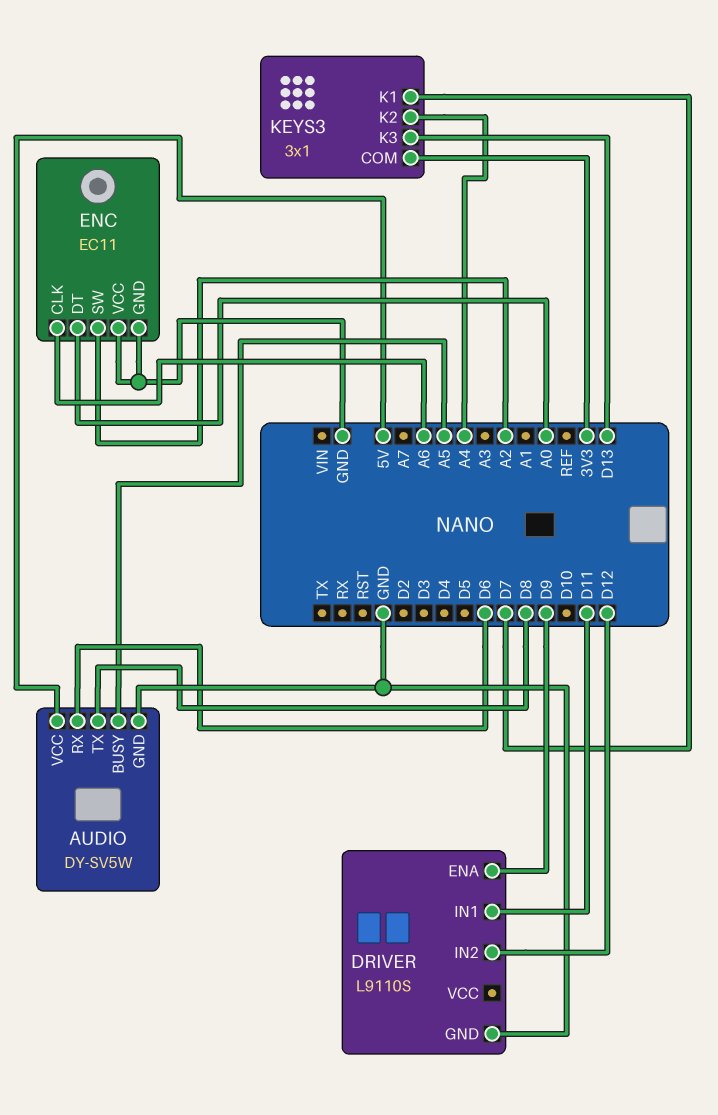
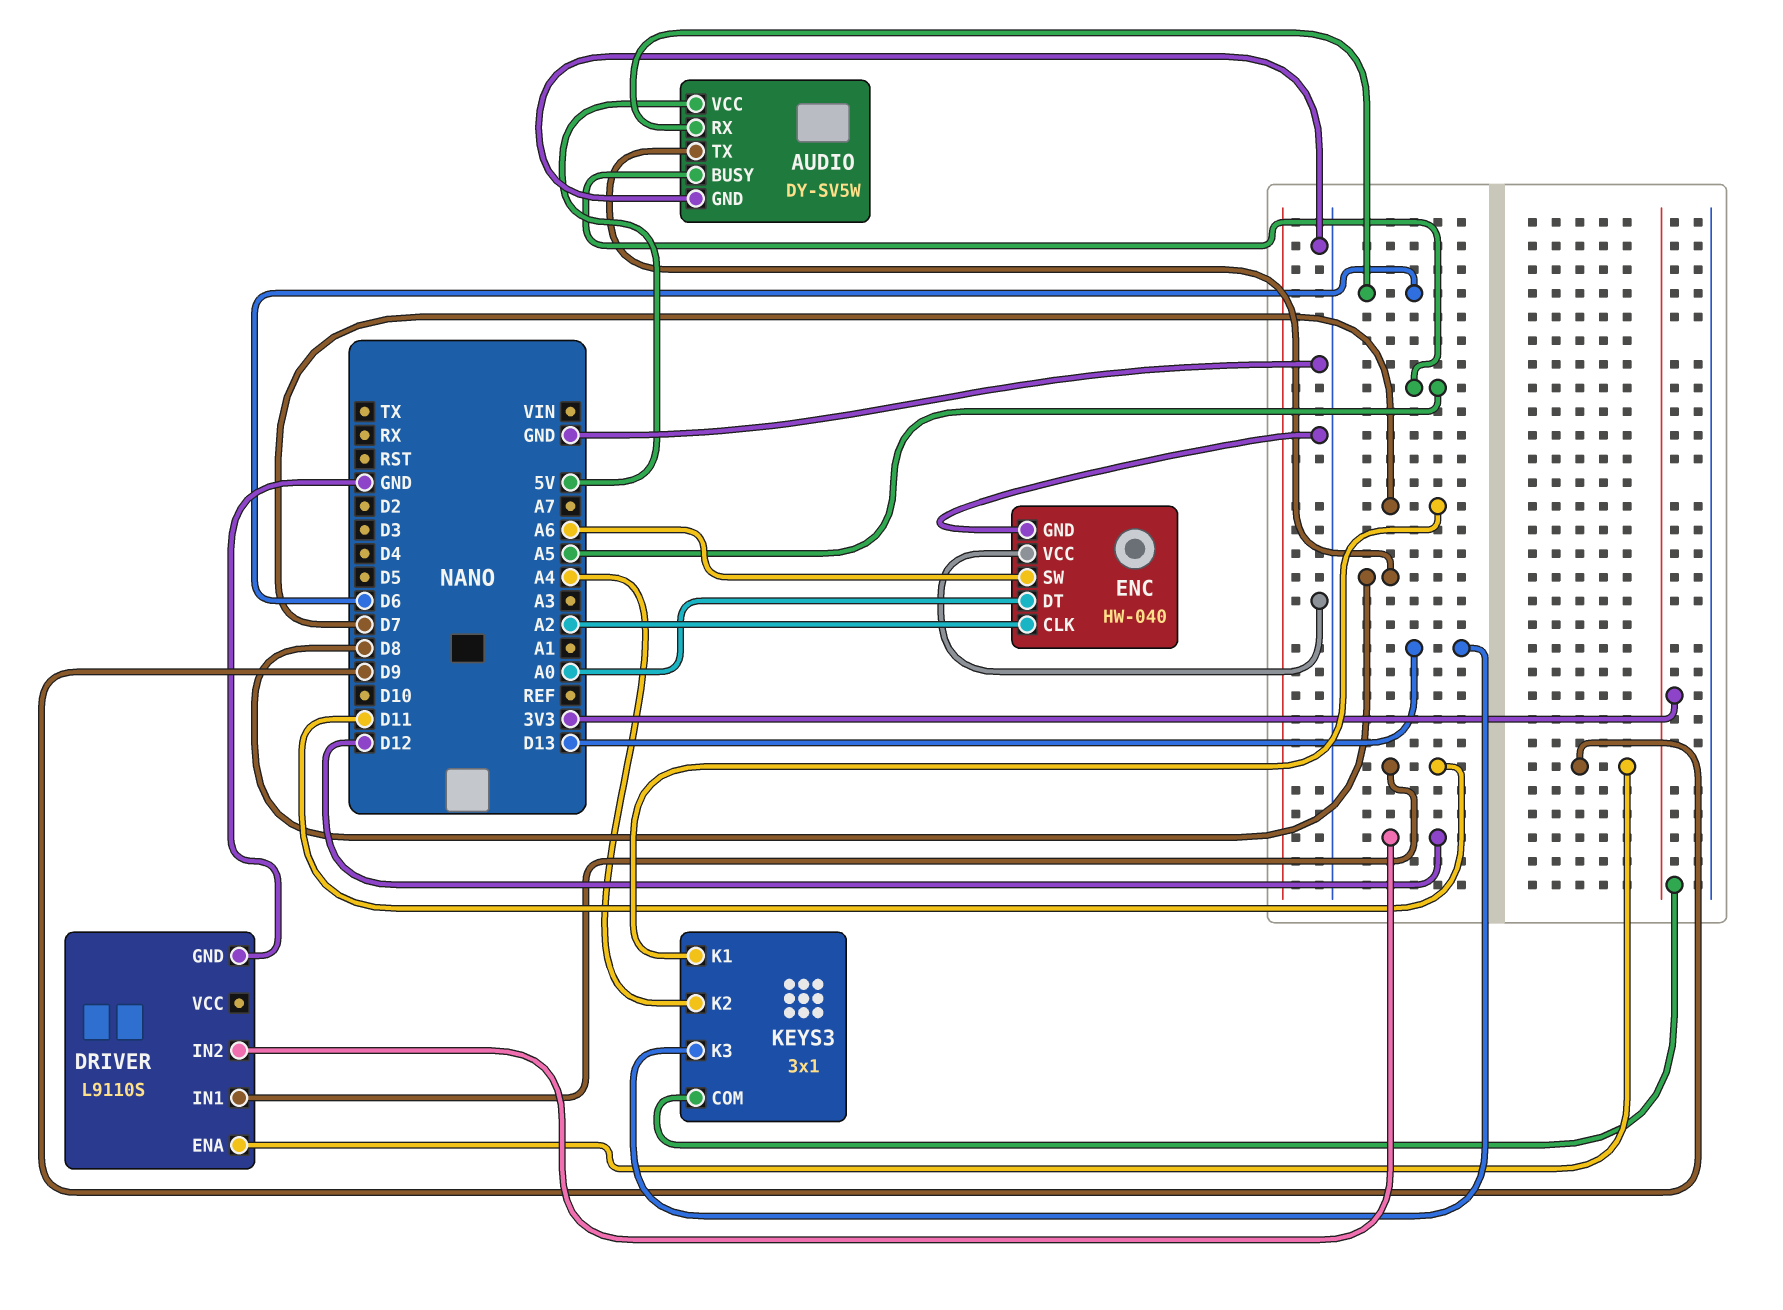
ENC: EC11 -> HW-040
ENC pin CLK: A6 -> A2
ENC pin SW: A2 -> A6

